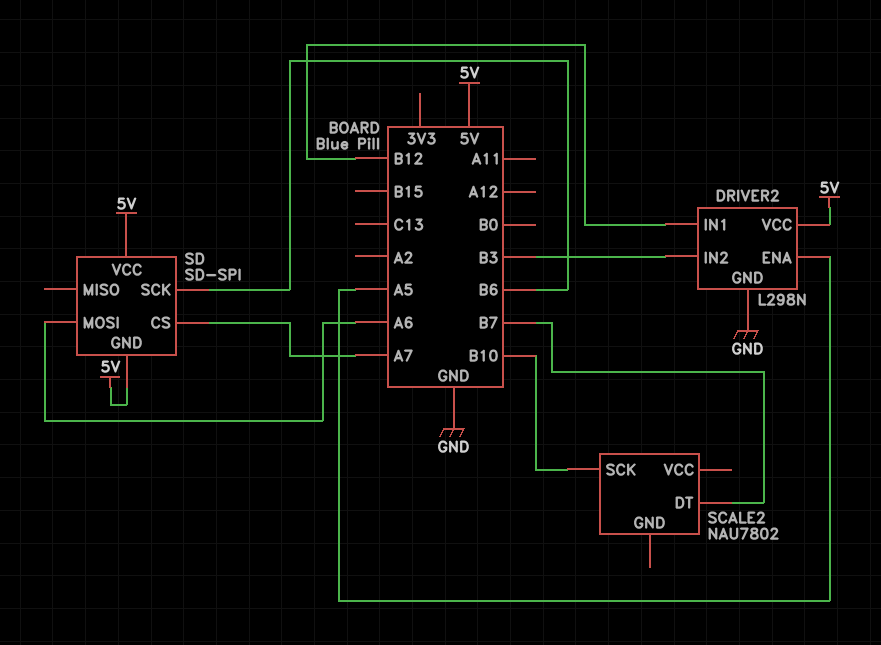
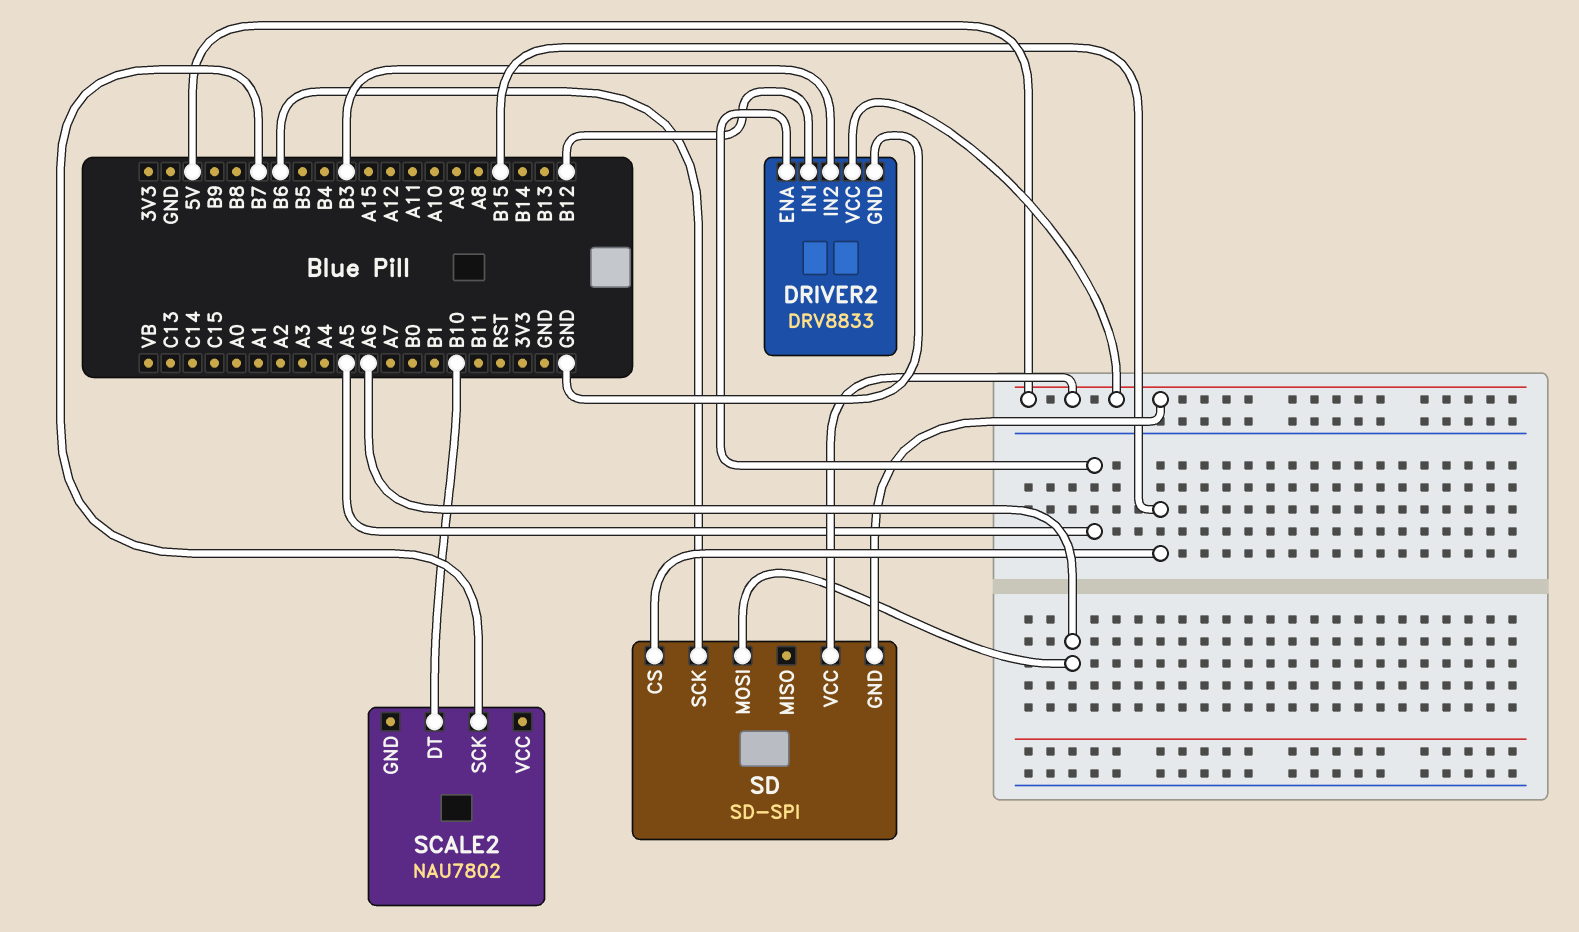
DRIVER2: L298N -> DRV8833
SCALE2 pin DT: B7 -> B10
SCALE2 pin SCK: B10 -> B7
SD pin CS: A7 -> B15

